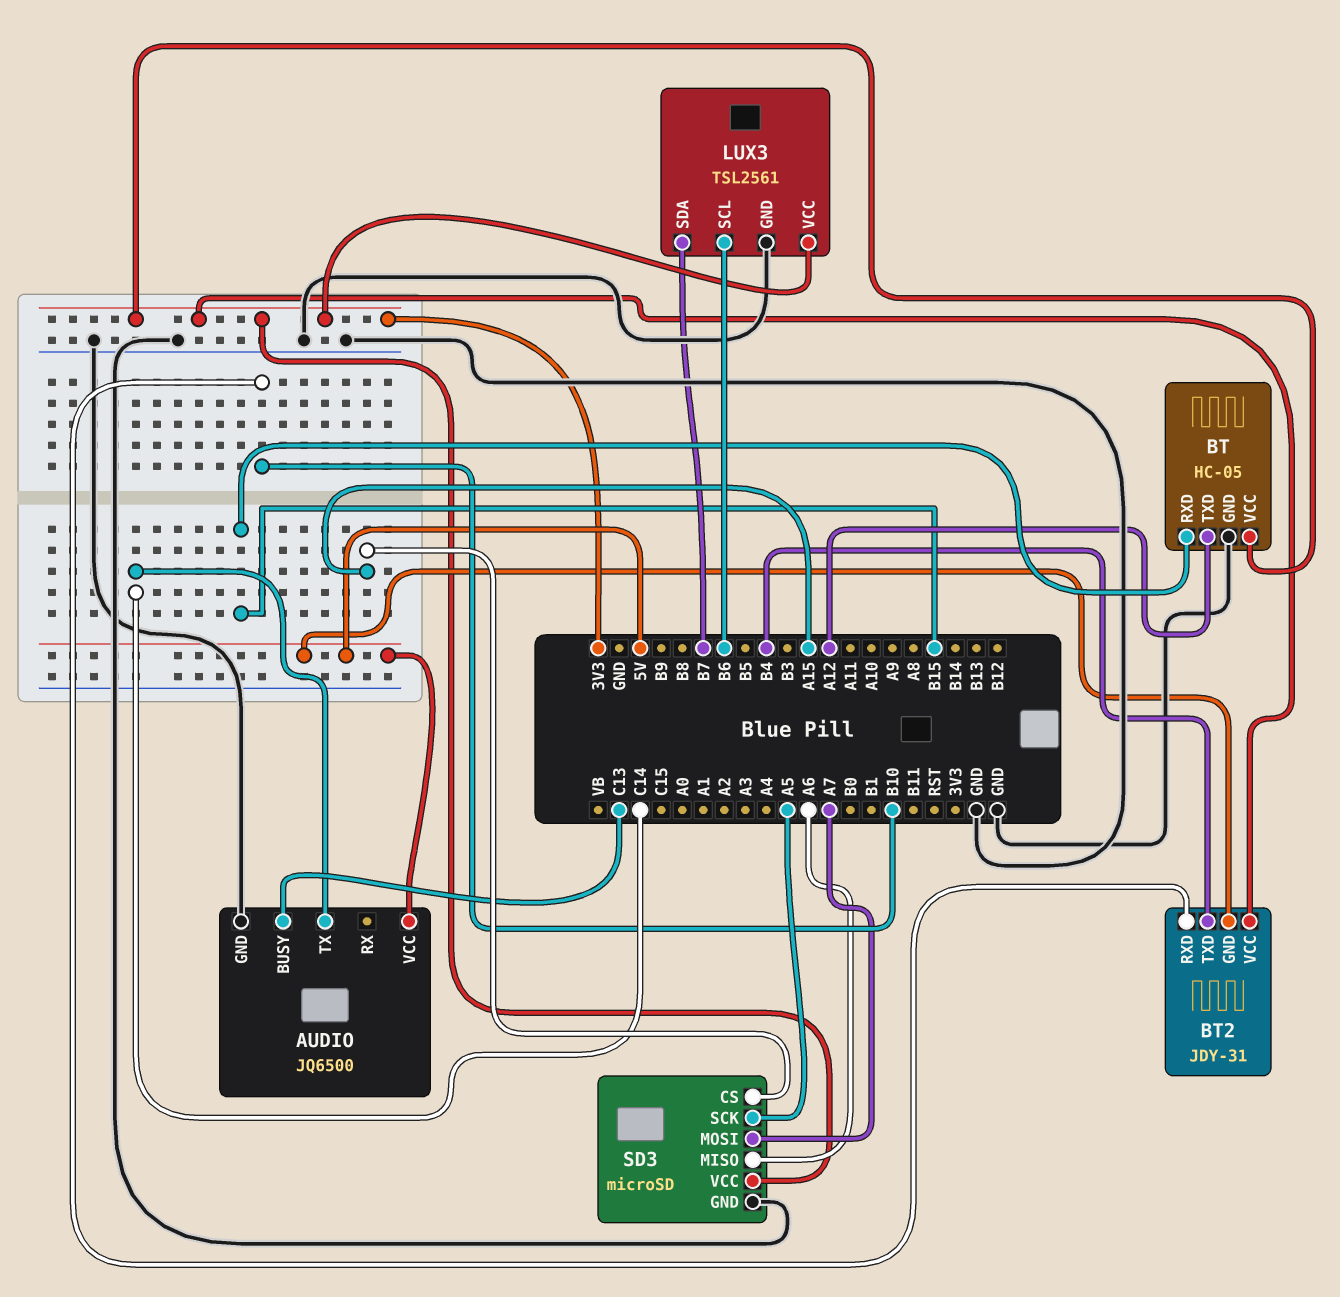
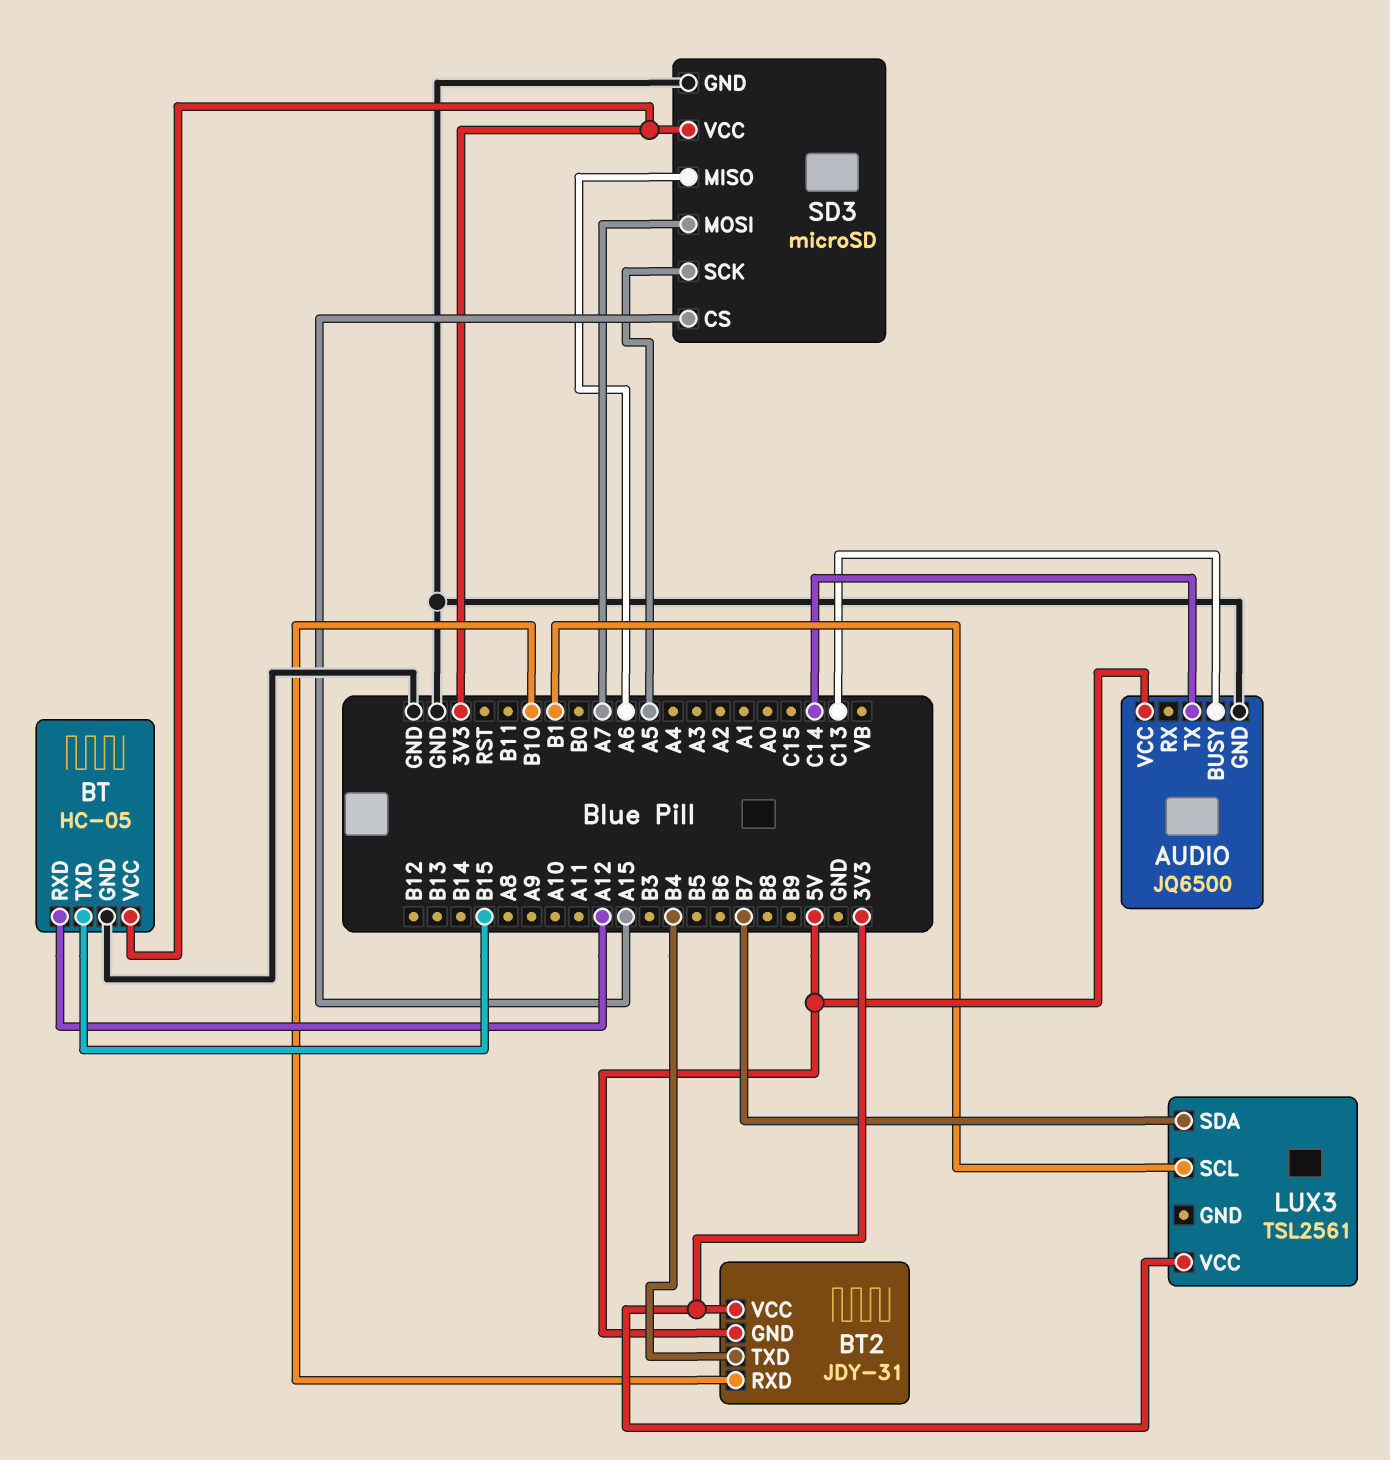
BT pin RXD: B15 -> A12
BT pin TXD: A12 -> B15
LUX3 pin GND: GND -> none
LUX3 pin SCL: B6 -> B1

